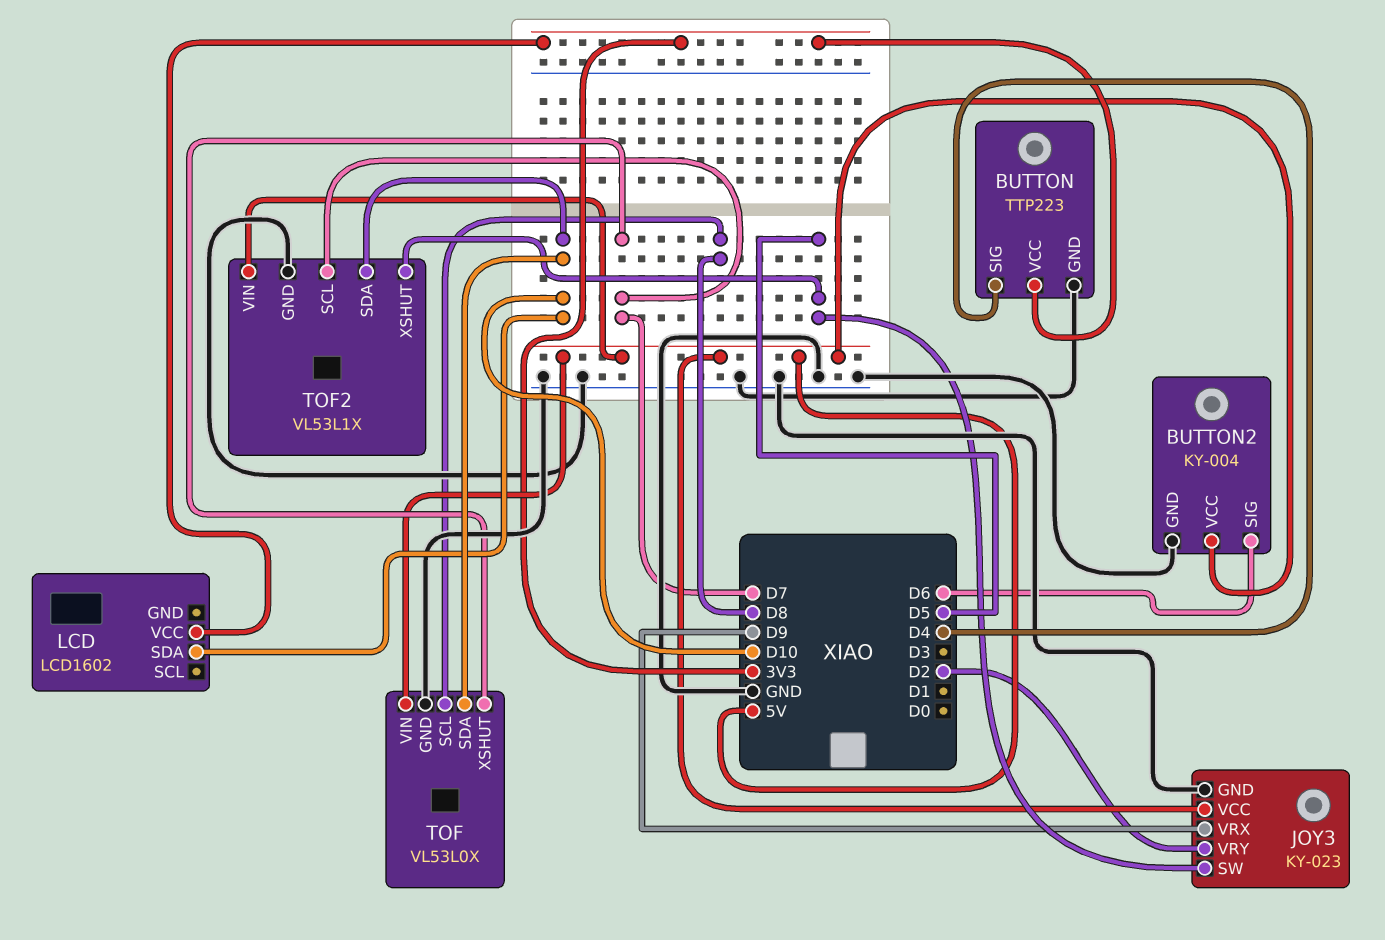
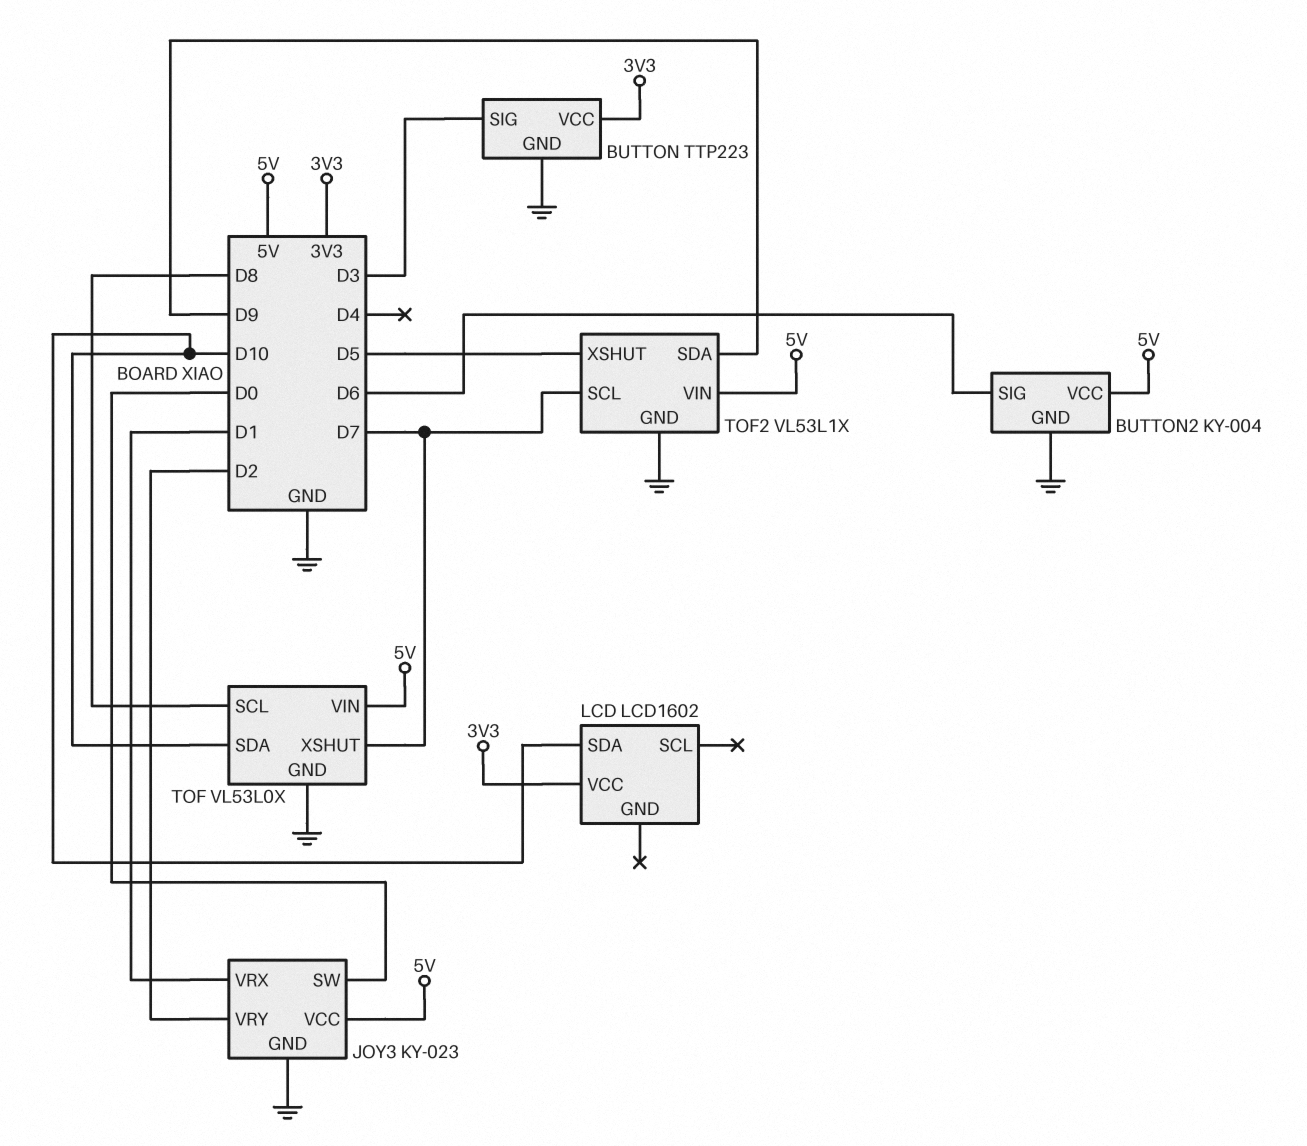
BUTTON pin SIG: D4 -> D3
JOY3 pin SW: D5 -> D0
JOY3 pin VRX: D9 -> D1
TOF2 pin SDA: D10 -> D9

